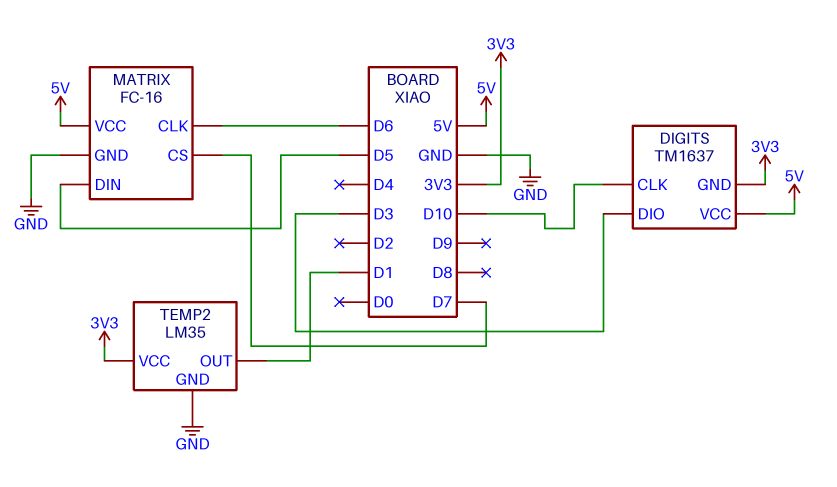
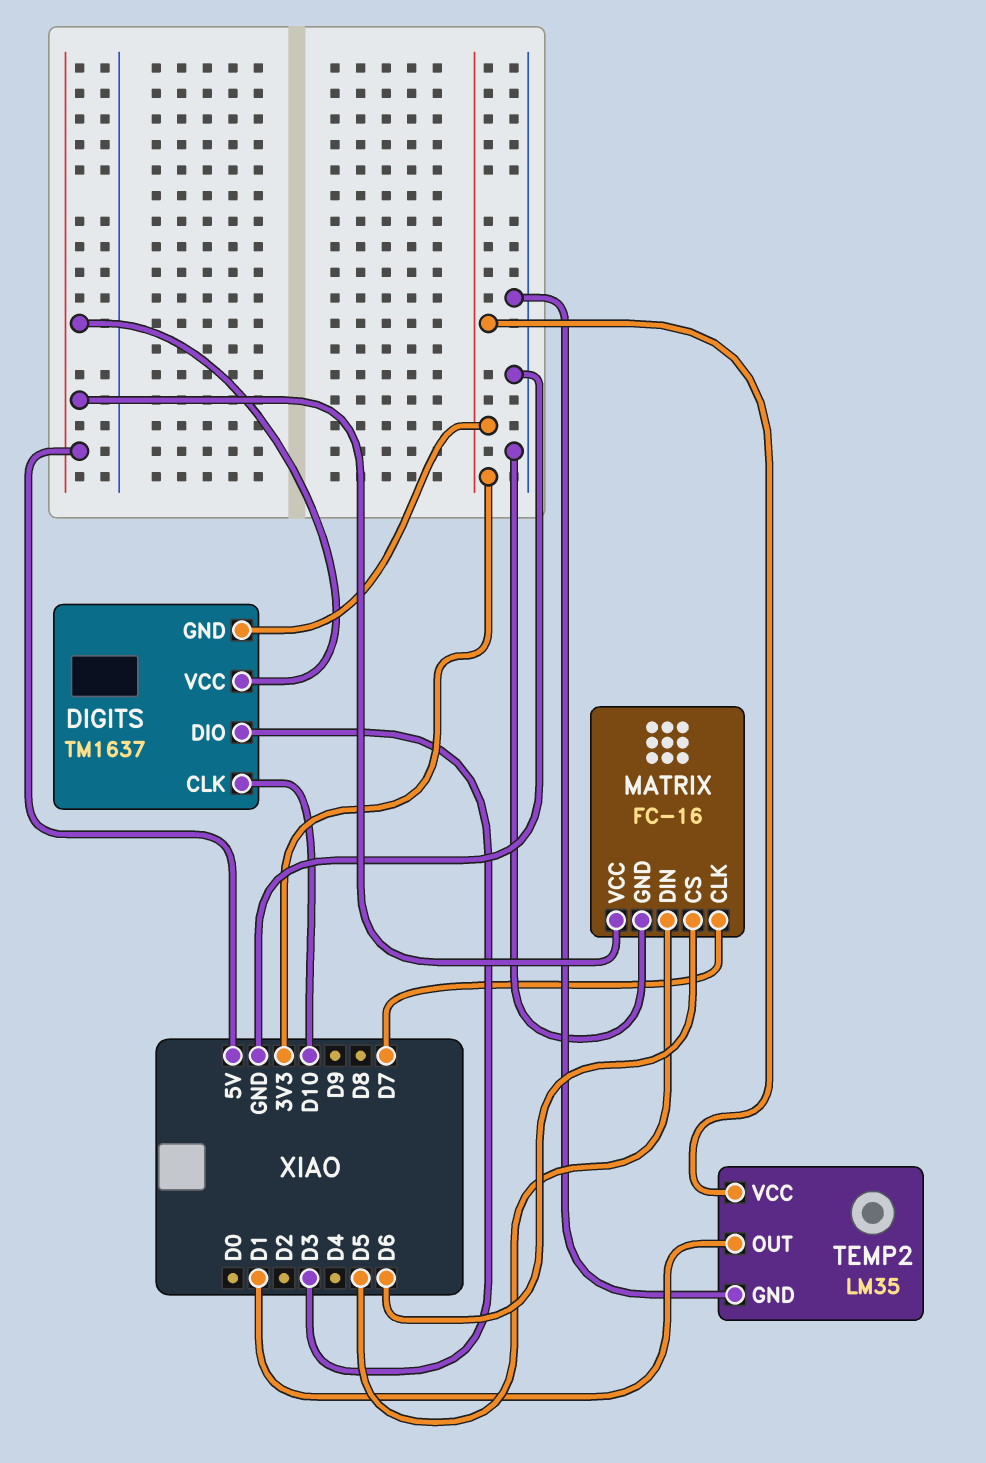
MATRIX pin CLK: D6 -> D7
MATRIX pin CS: D7 -> D6

